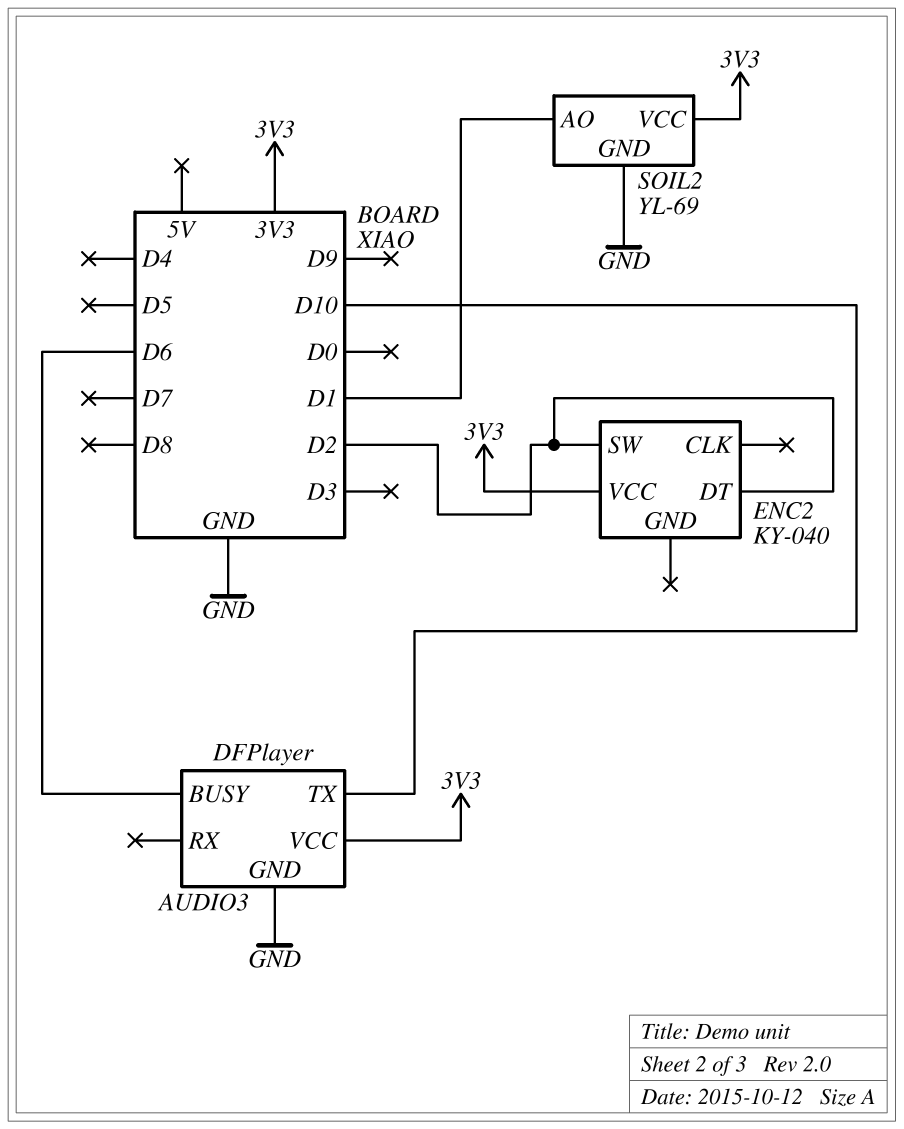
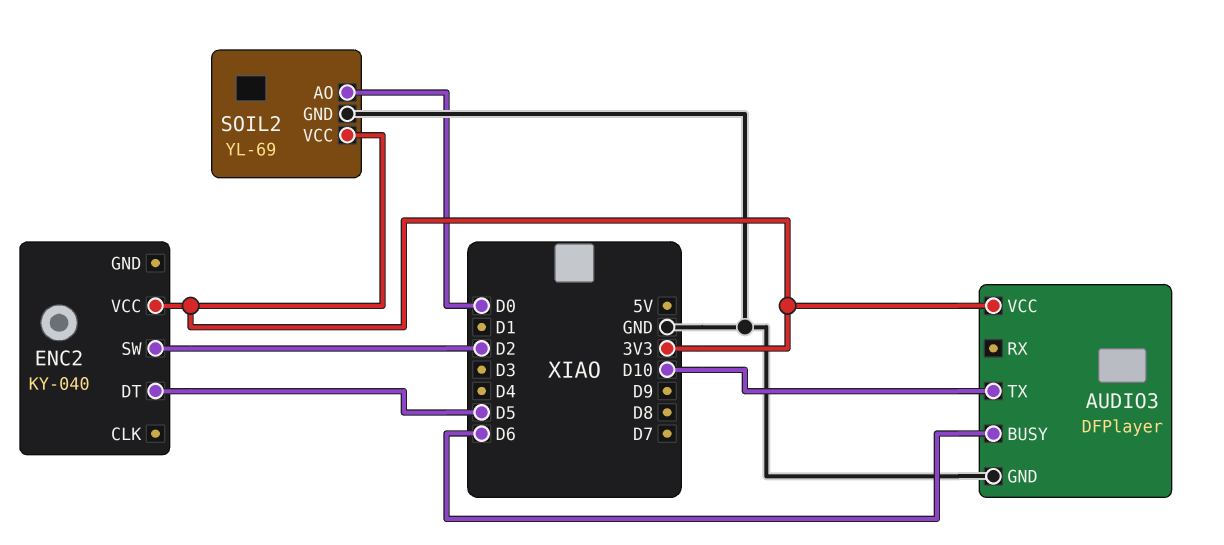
ENC2 pin DT: D2 -> D5
SOIL2 pin AO: D1 -> D0

